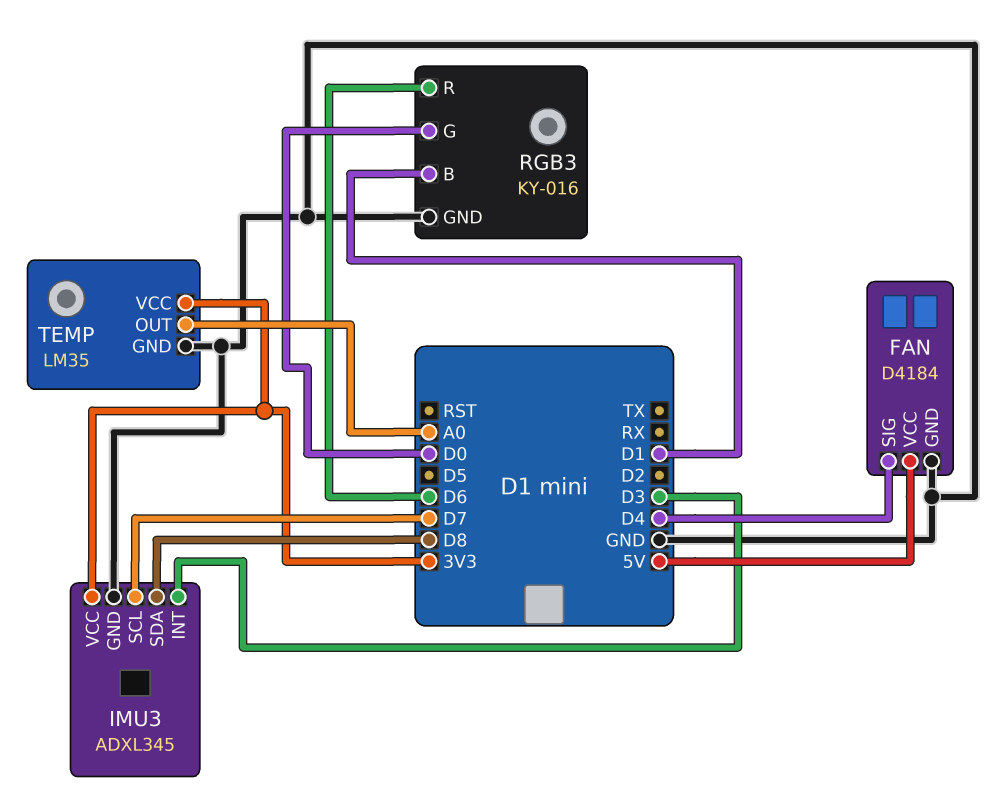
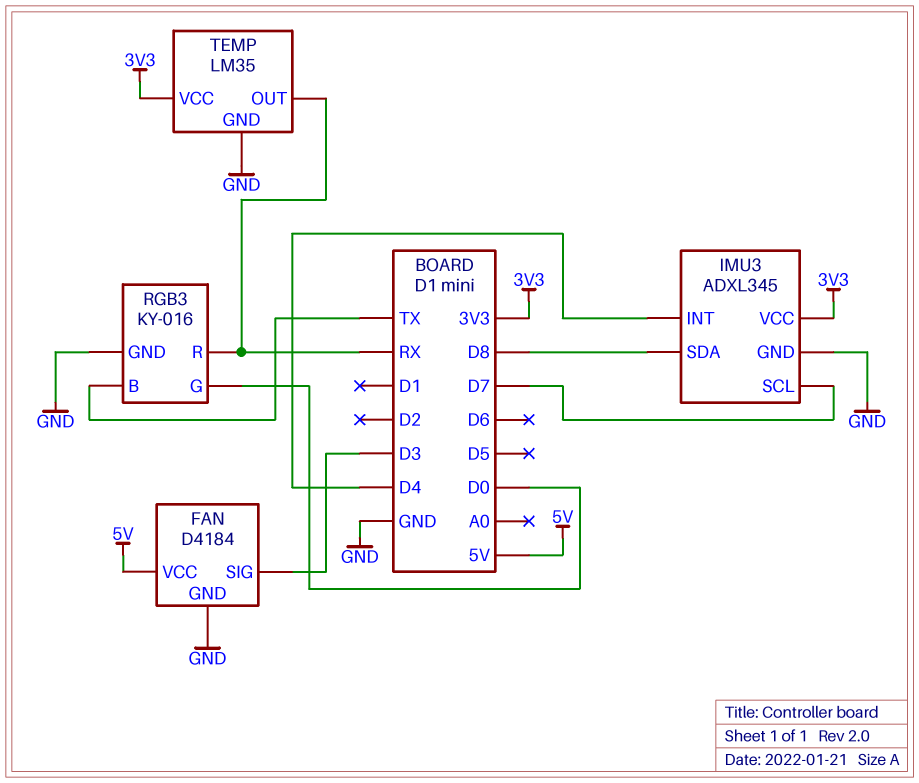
FAN pin SIG: D4 -> D3
IMU3 pin INT: D3 -> D4
RGB3 pin B: D1 -> TX
RGB3 pin R: D6 -> RX
TEMP pin OUT: A0 -> RX

